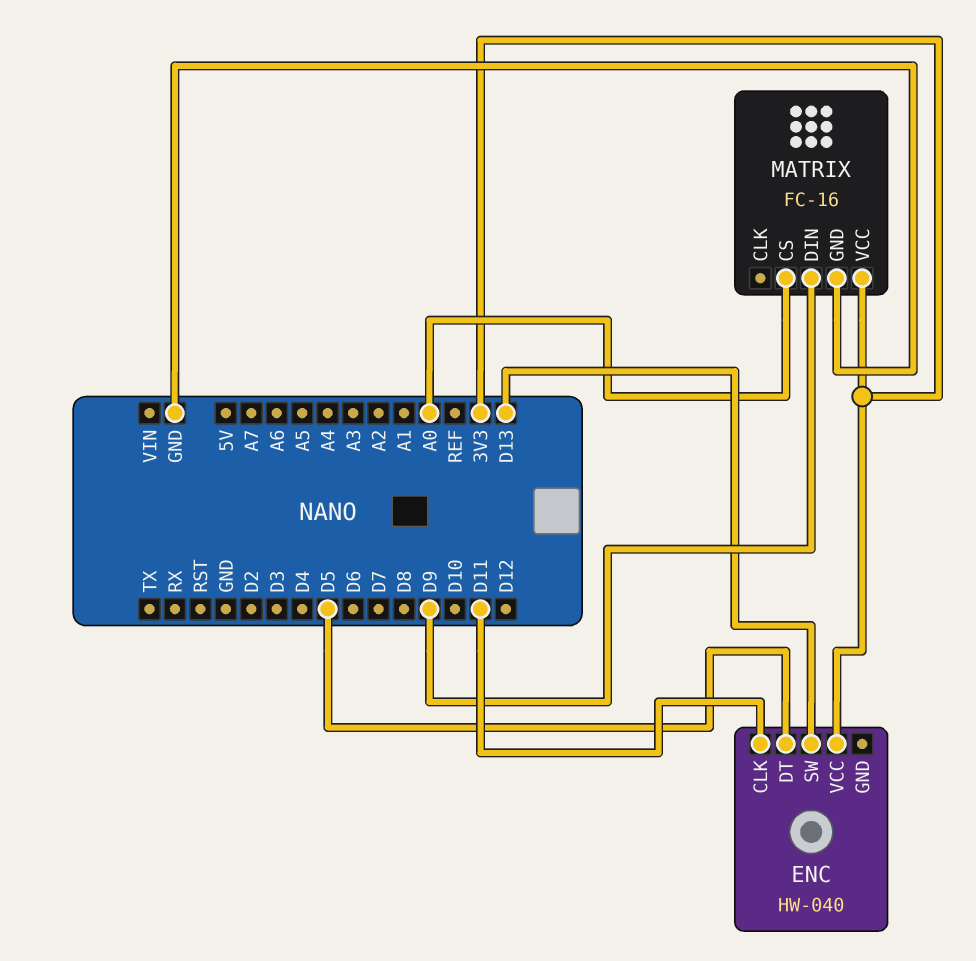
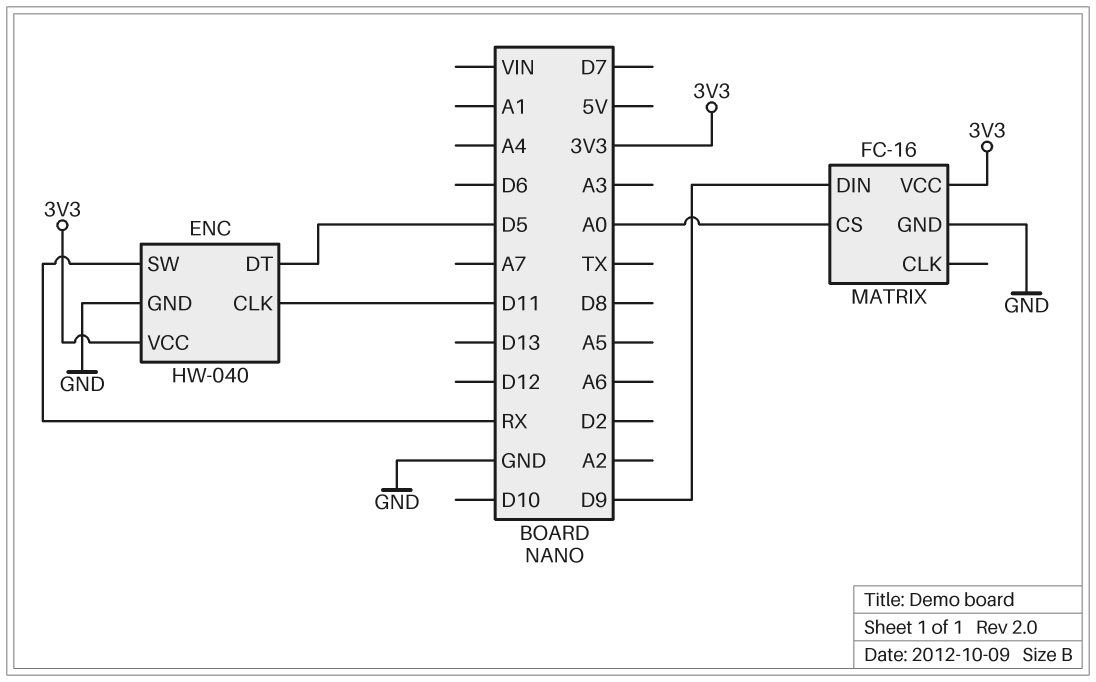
ENC pin GND: none -> GND
ENC pin SW: D13 -> RX

